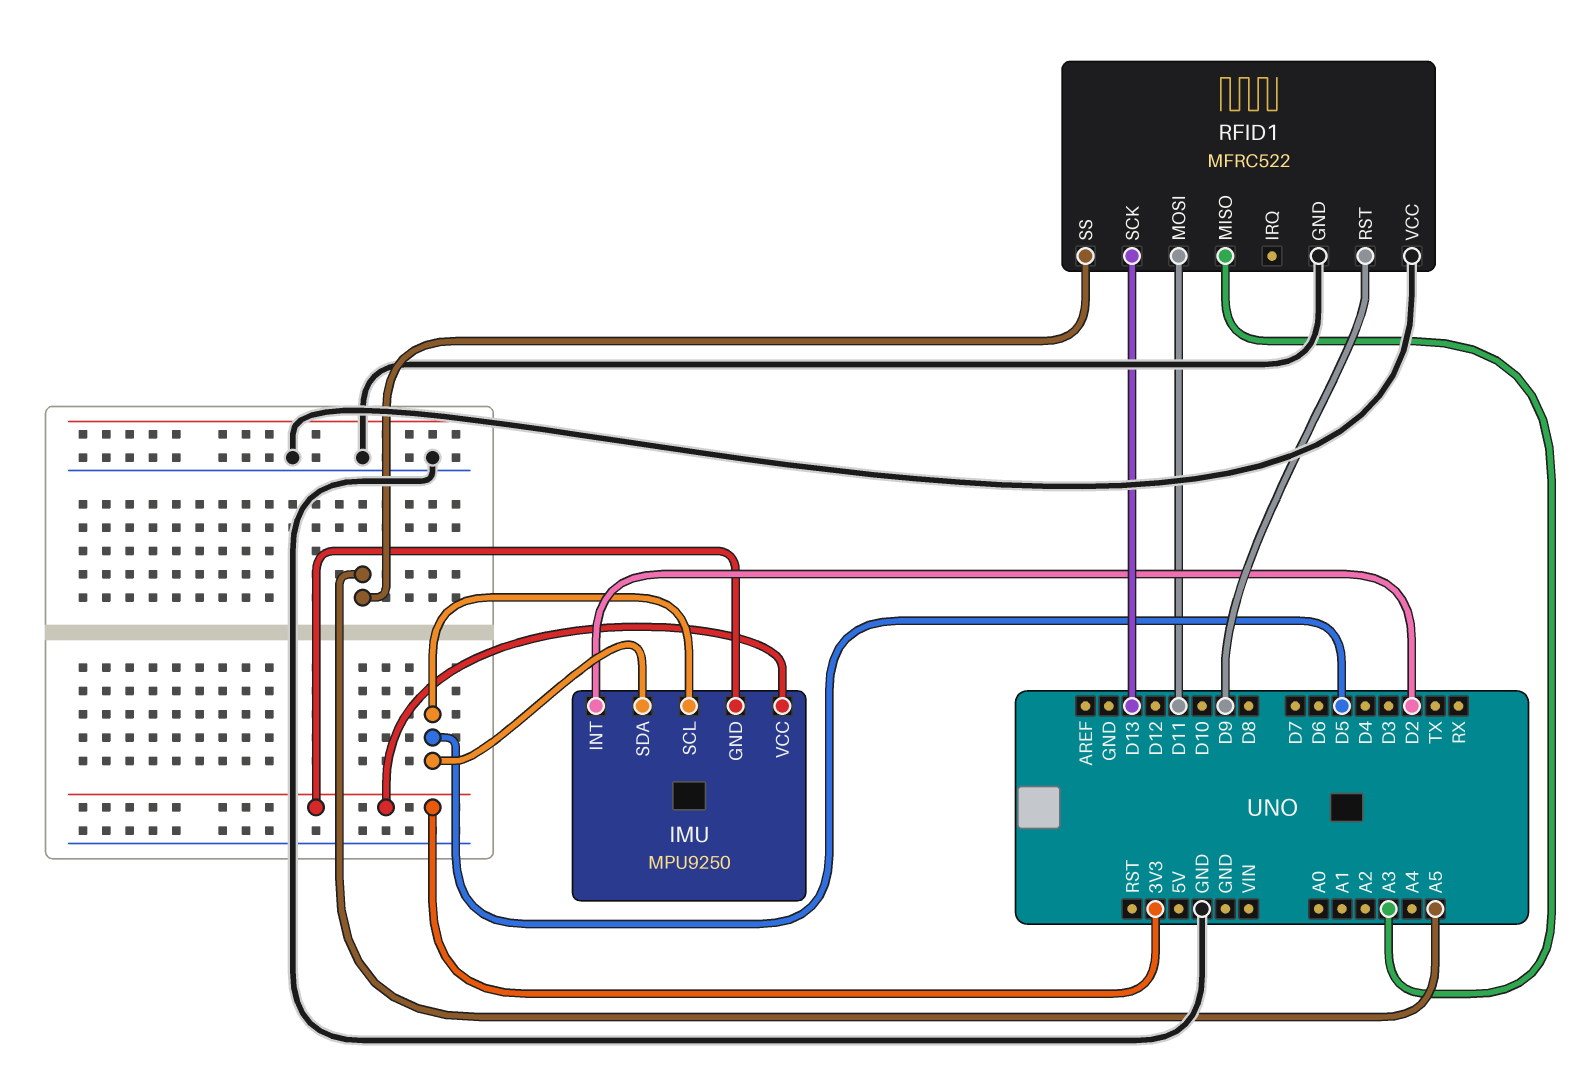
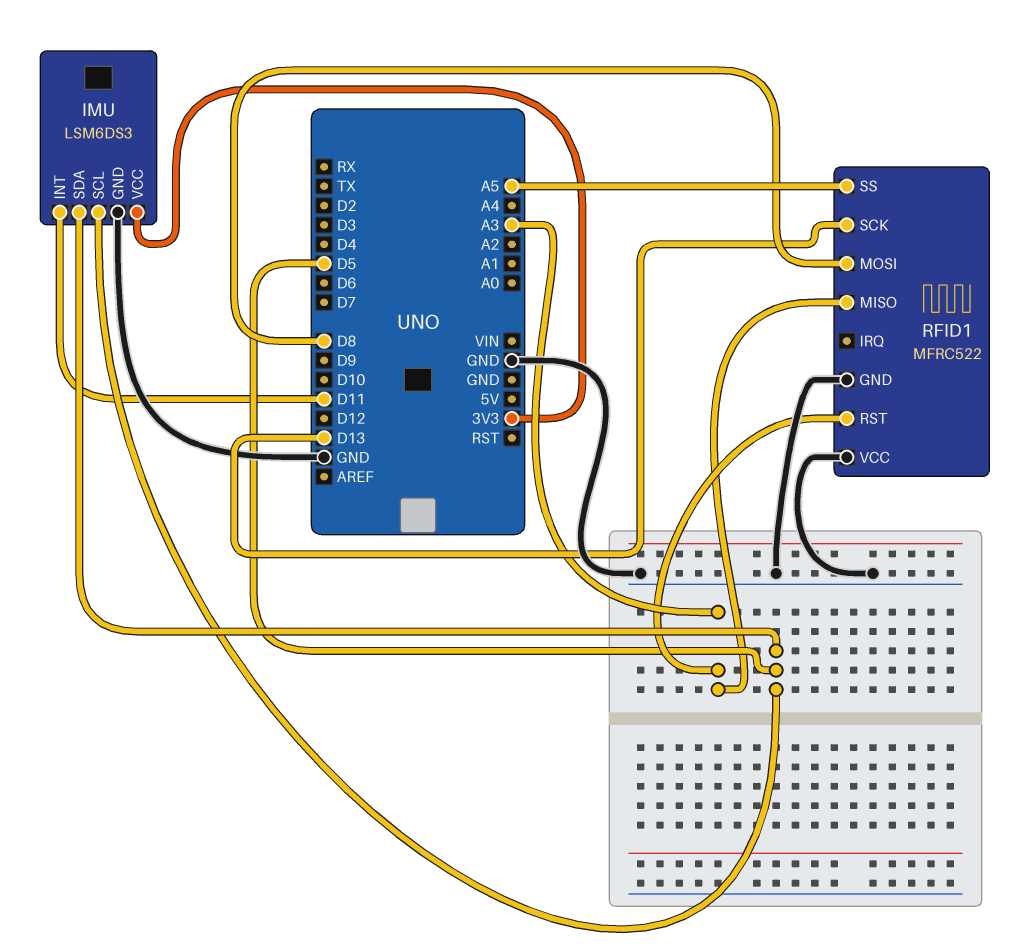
IMU: MPU9250 -> LSM6DS3
IMU pin GND: 3V3 -> GND
IMU pin INT: D2 -> D11
RFID1 pin MOSI: D11 -> D8
RFID1 pin RST: D9 -> A3

